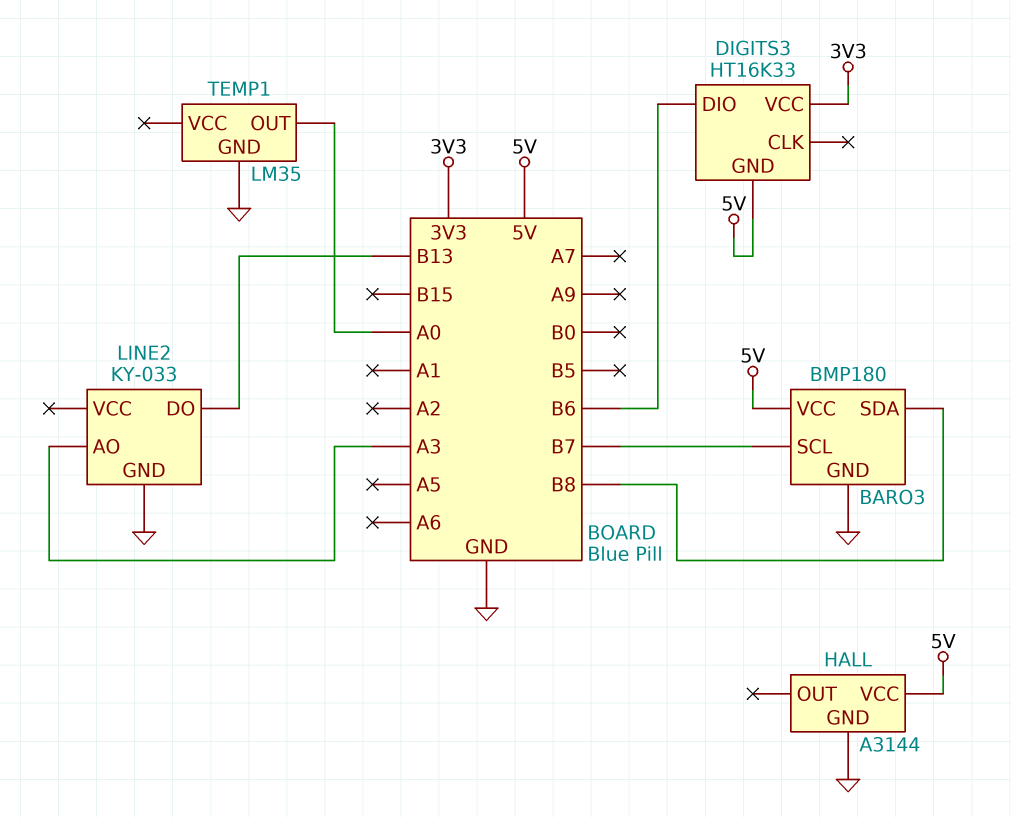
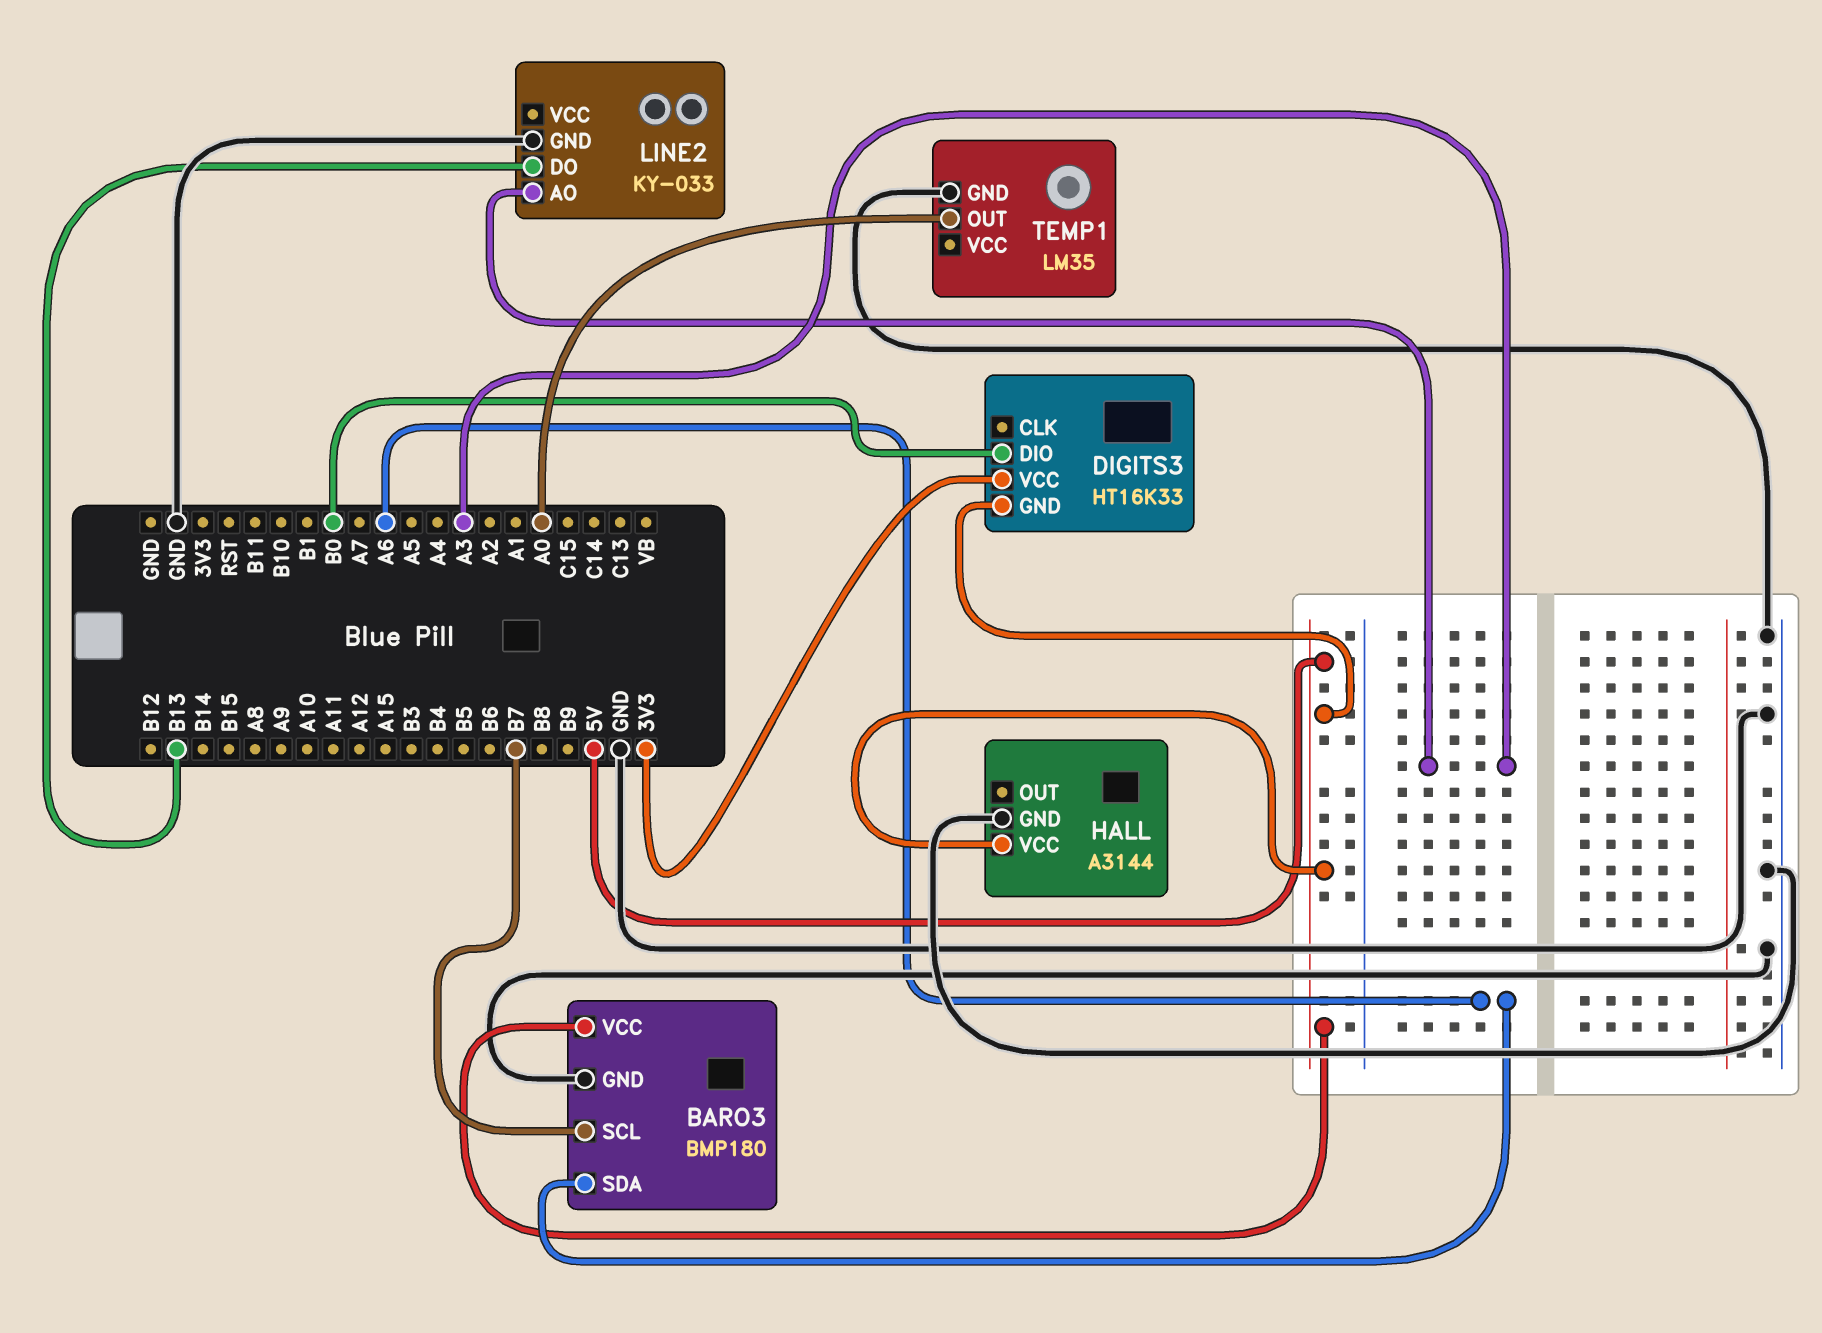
BARO3 pin SDA: B8 -> A6
DIGITS3 pin DIO: B6 -> B0

